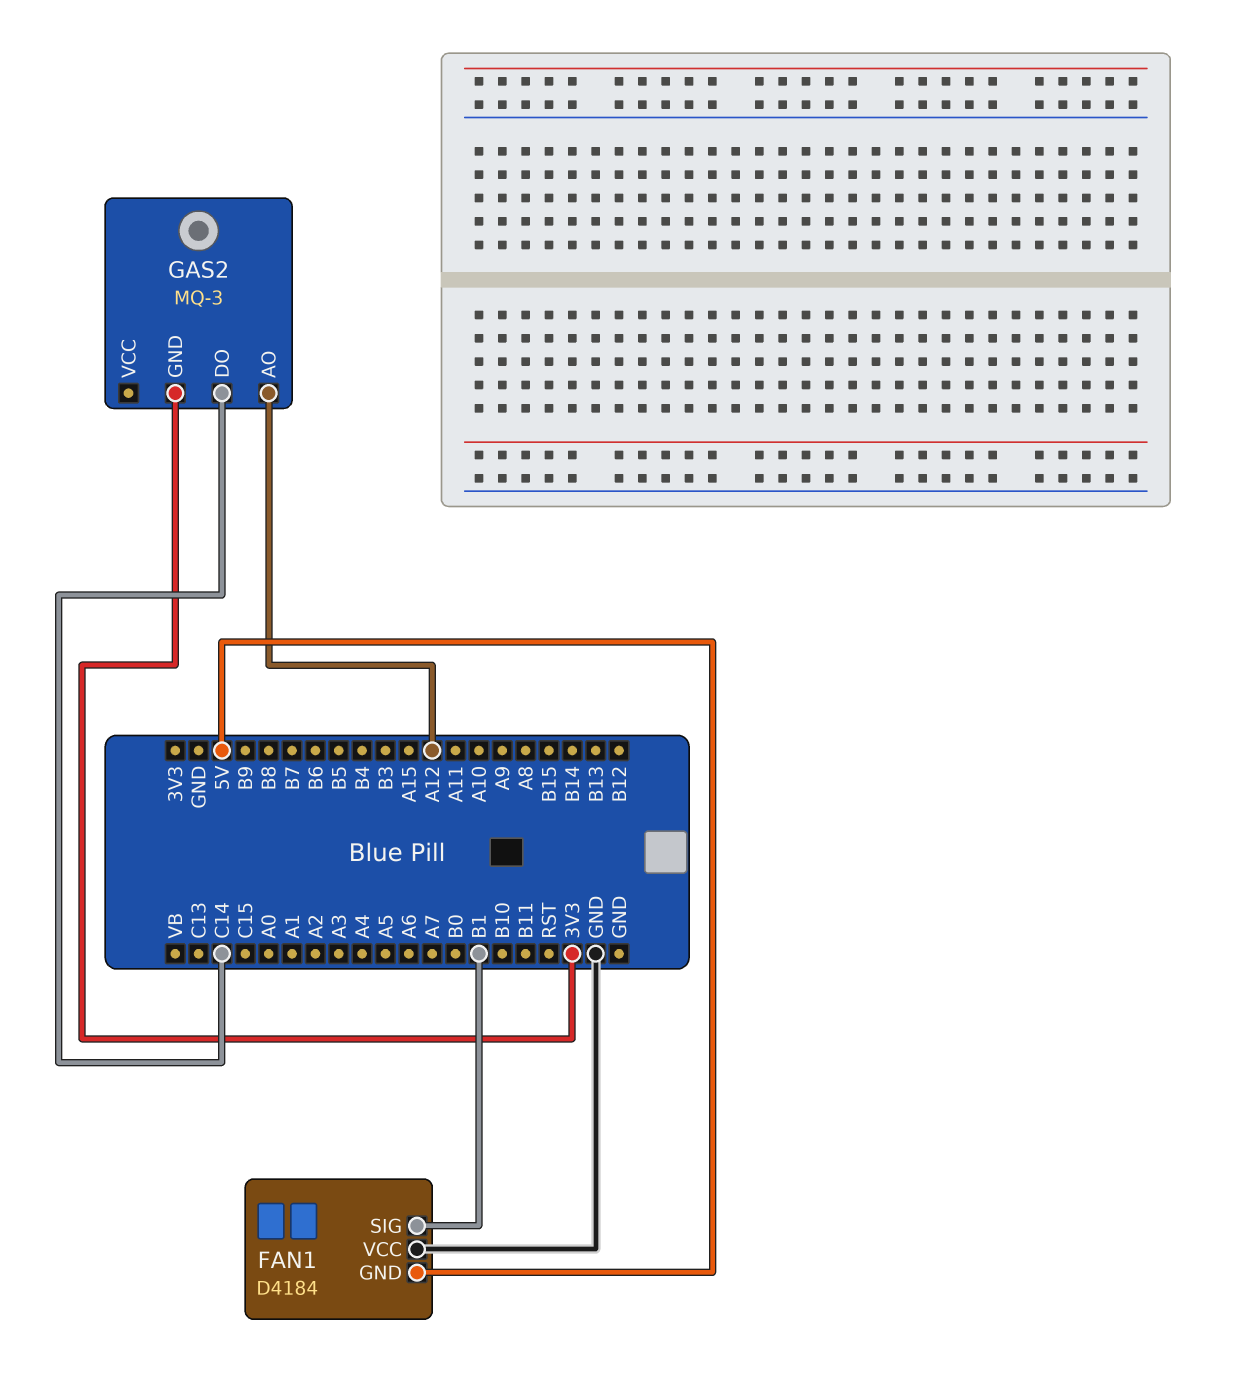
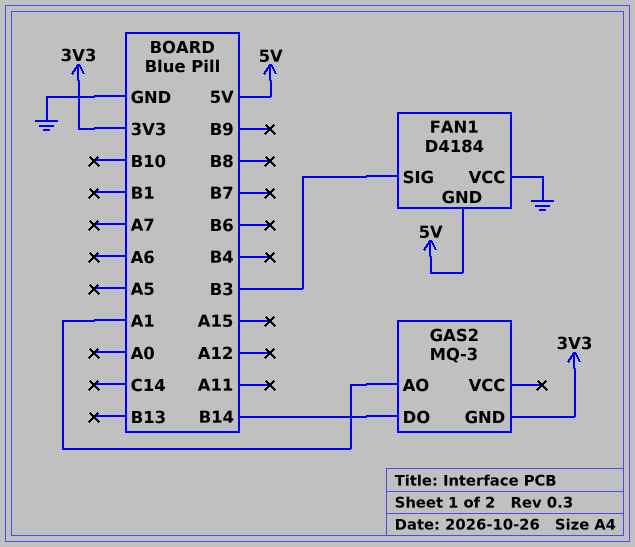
FAN1 pin SIG: B1 -> B3
GAS2 pin AO: A12 -> A1
GAS2 pin DO: C14 -> B14

